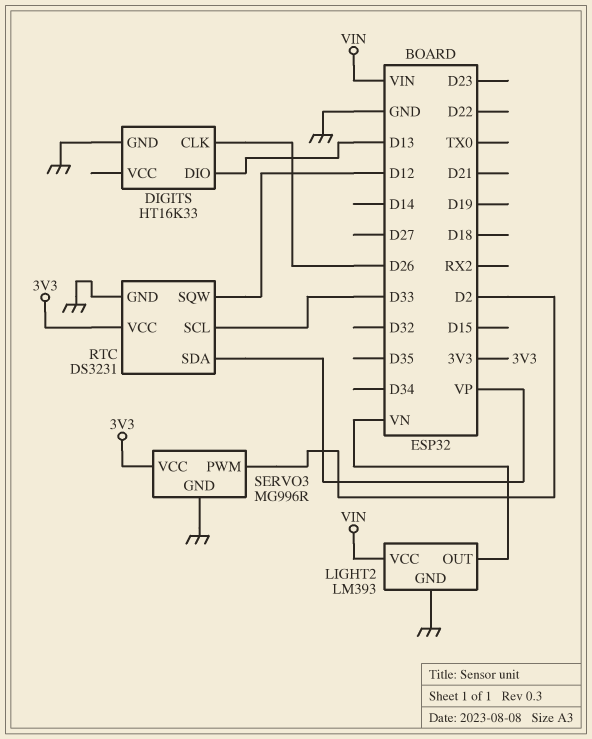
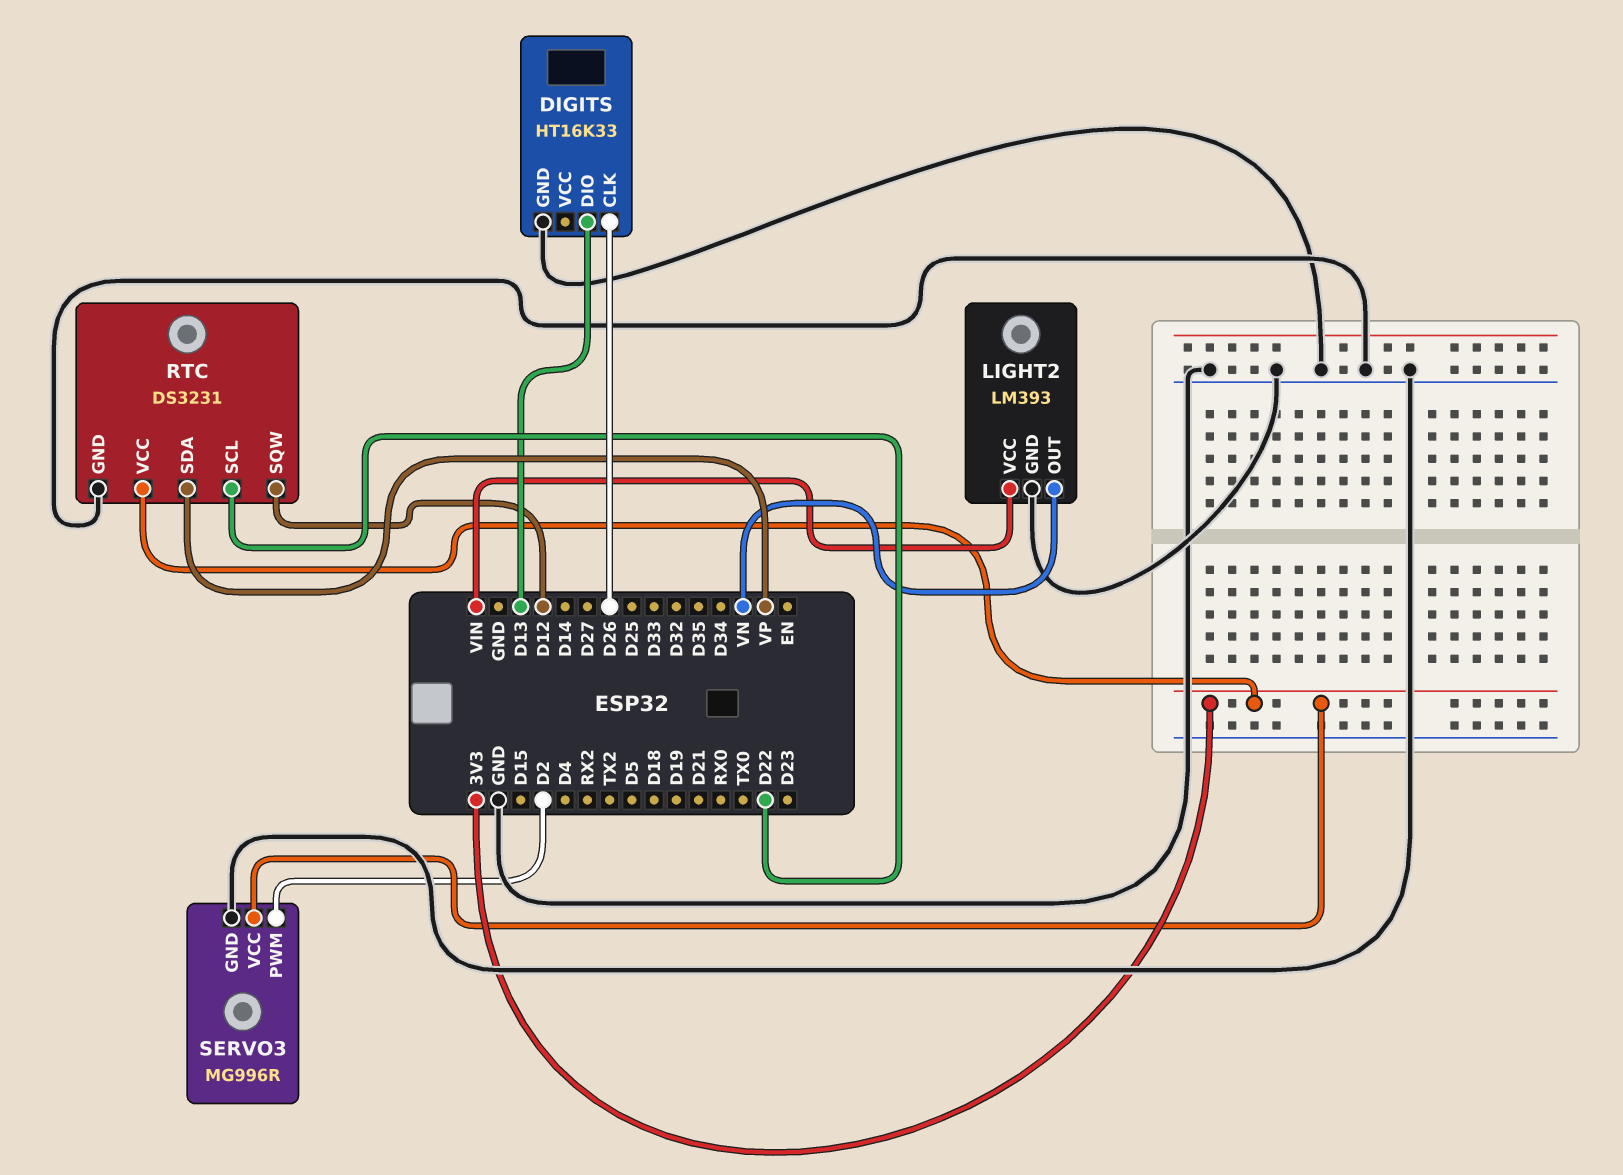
RTC pin SCL: D33 -> D22

